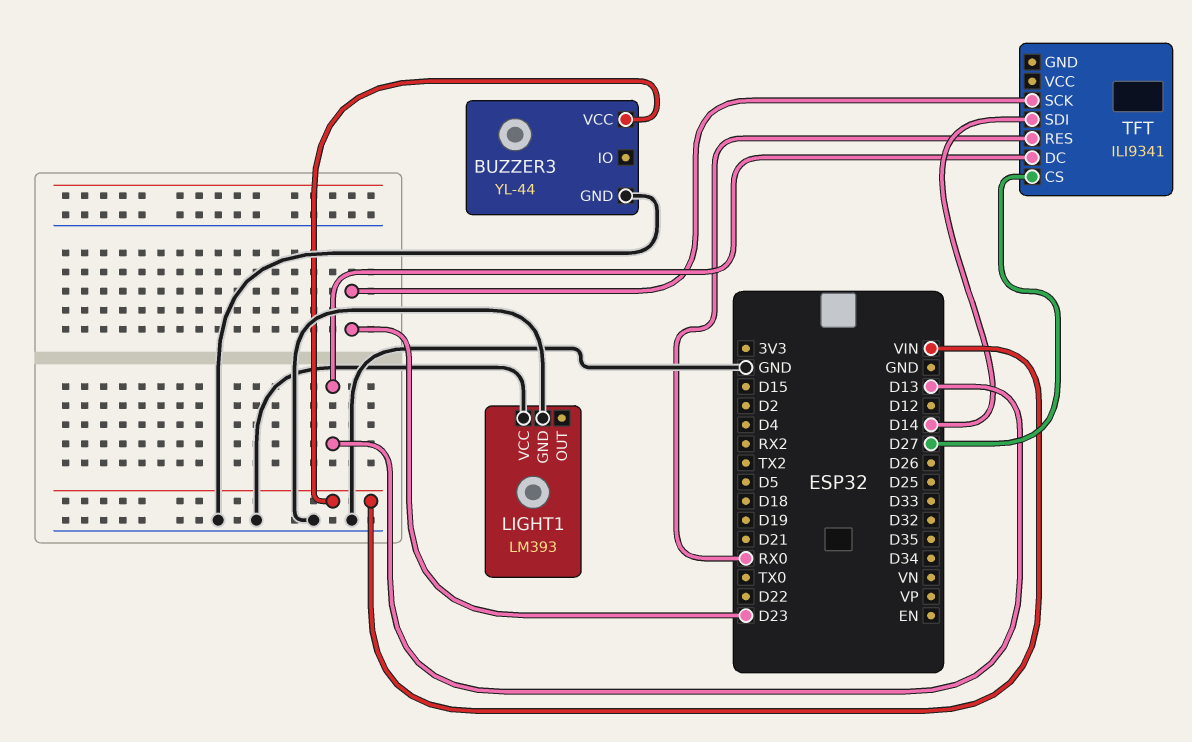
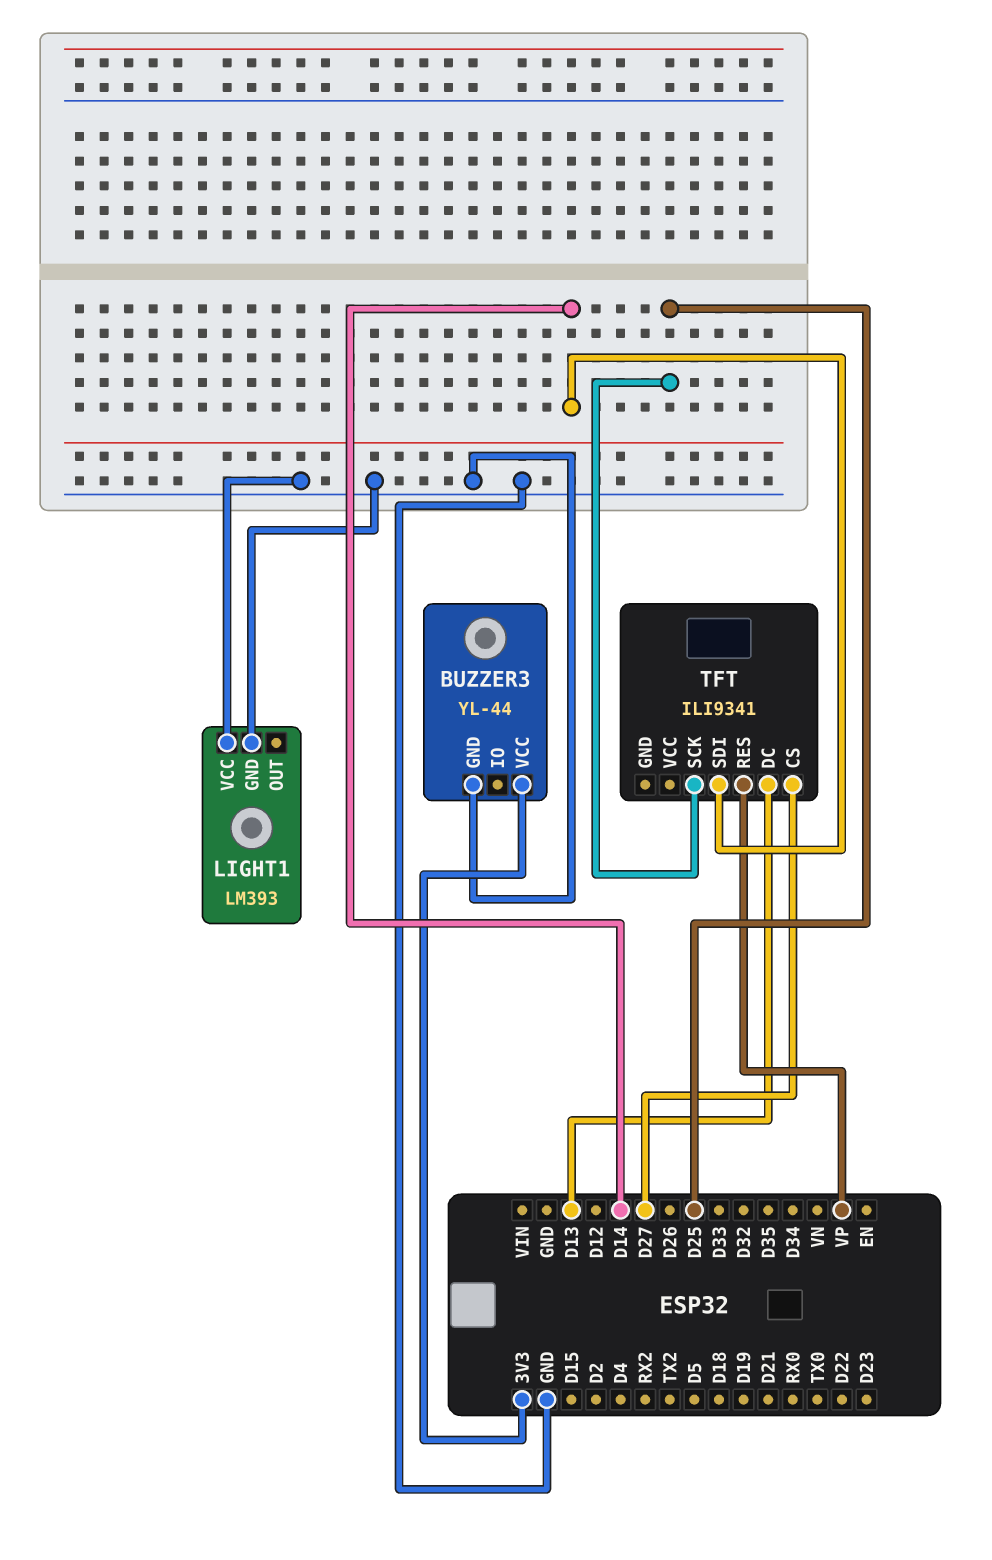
BUZZER3 pin VCC: VIN -> 3V3
TFT pin RES: RX0 -> VP
TFT pin SCK: D23 -> D25

